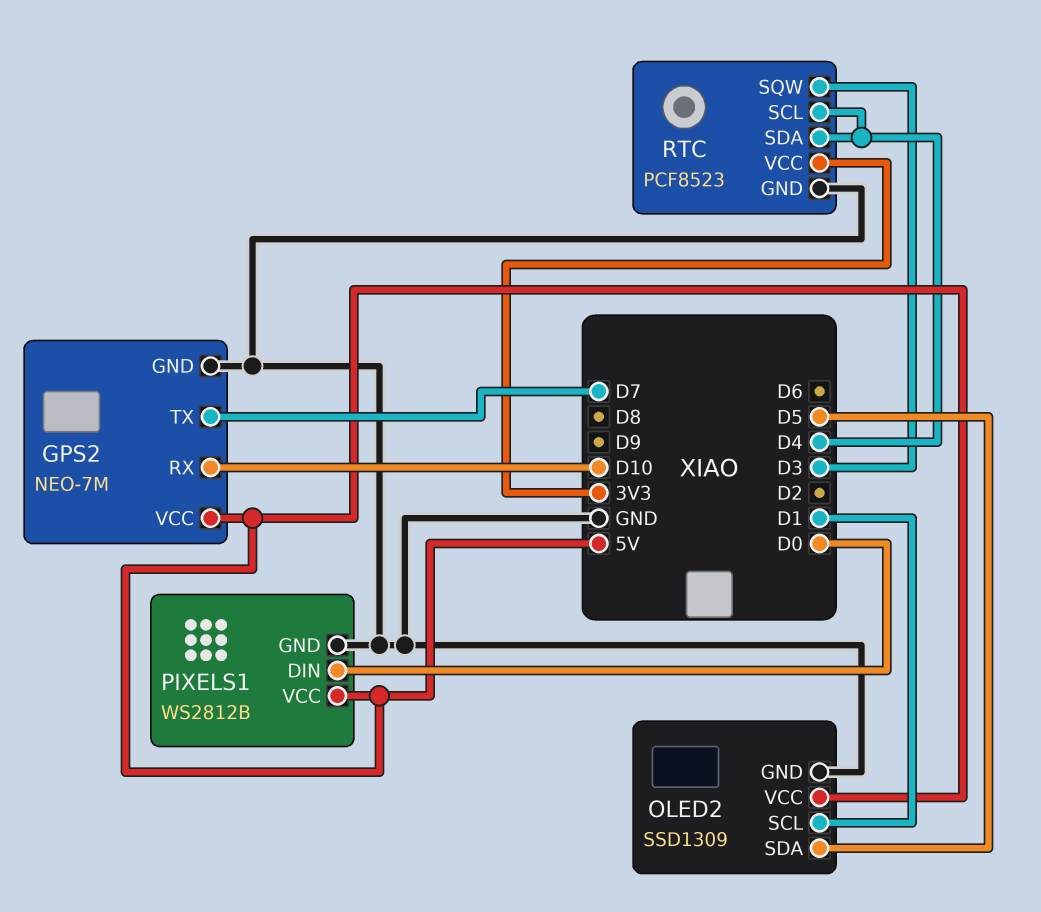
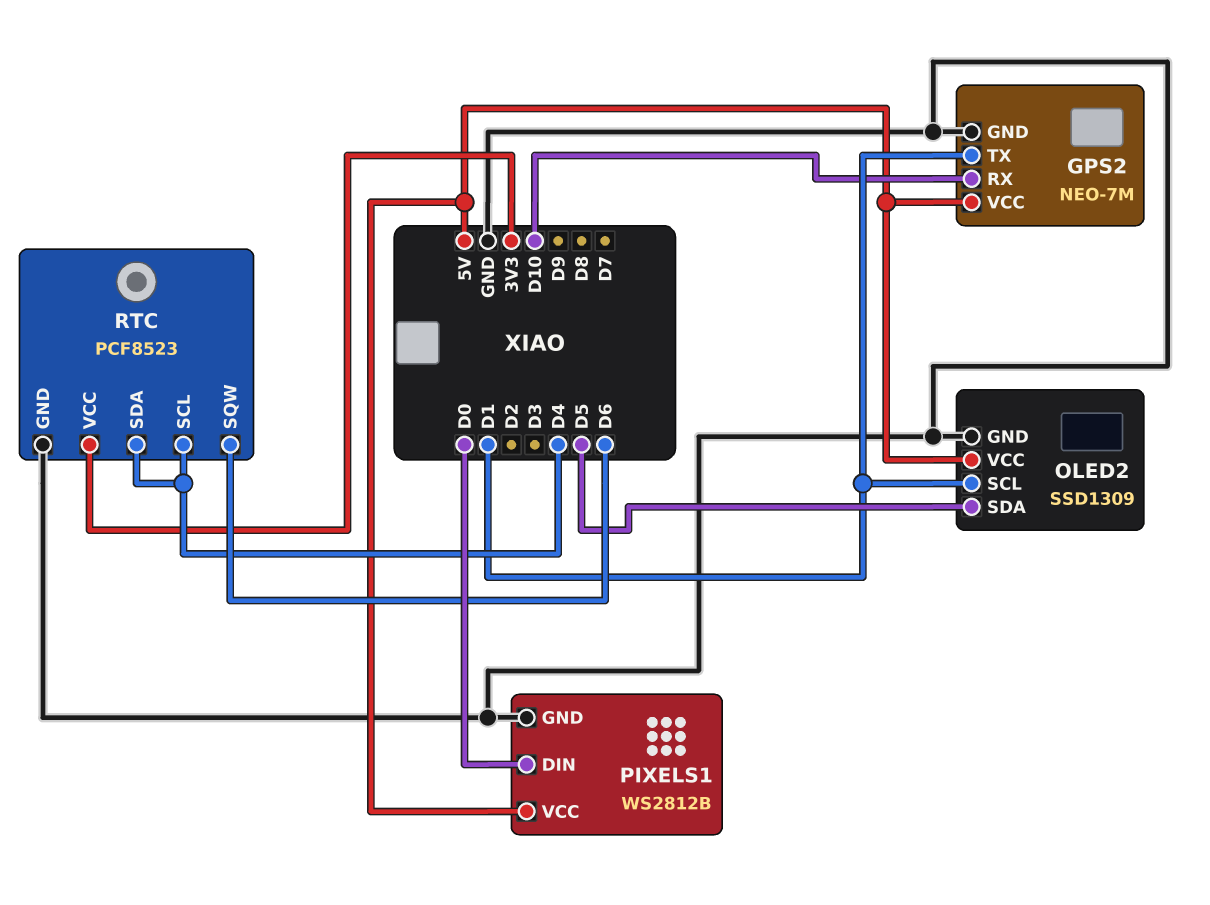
GPS2 pin TX: D7 -> D1
RTC pin SQW: D3 -> D6

